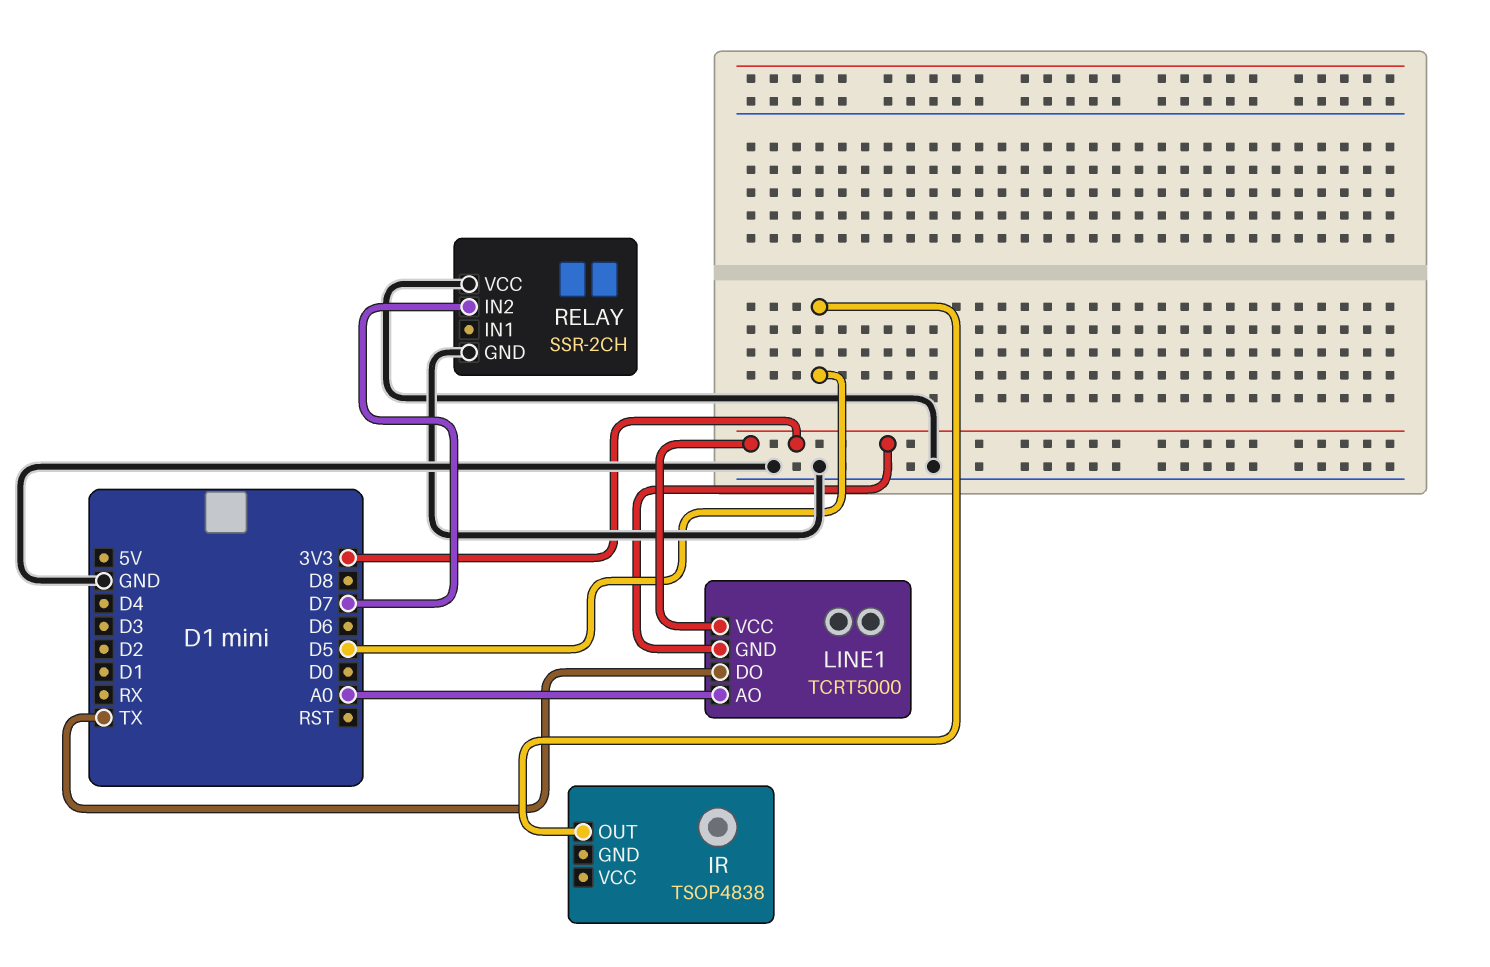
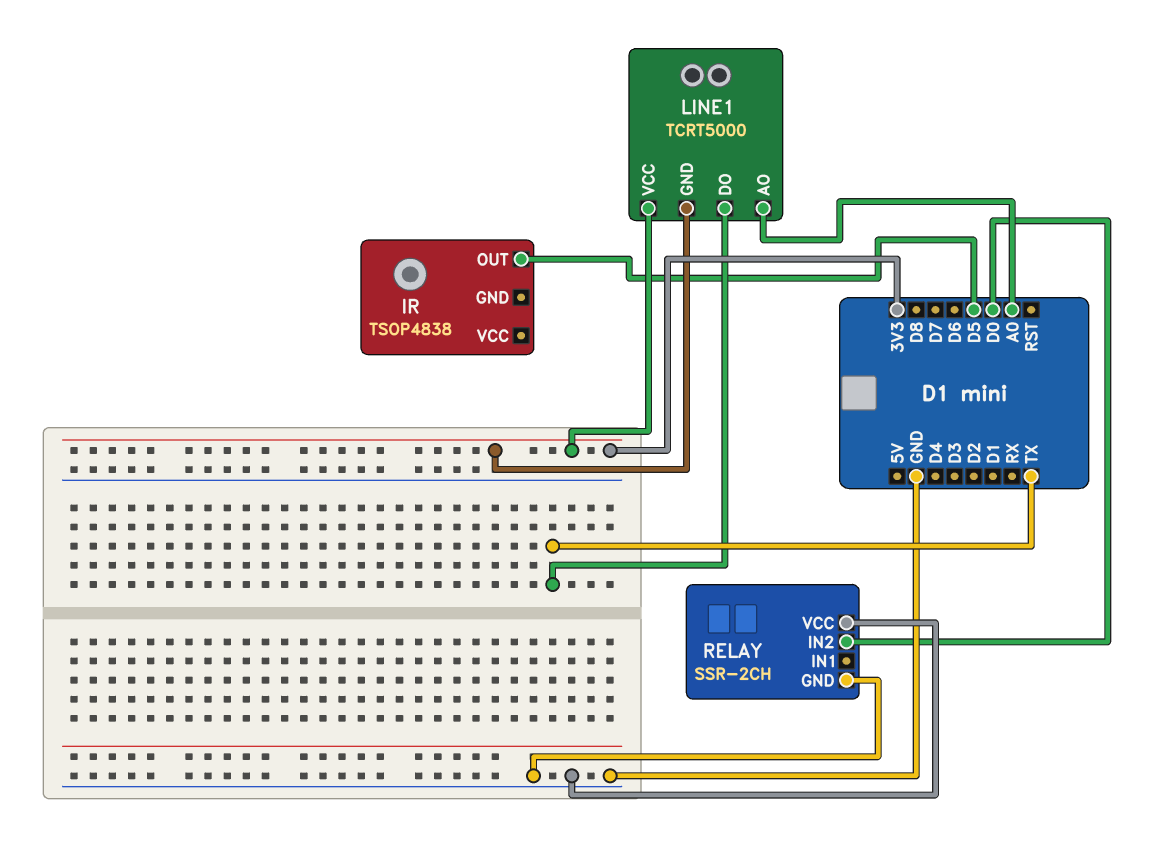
RELAY pin IN2: D7 -> D0

